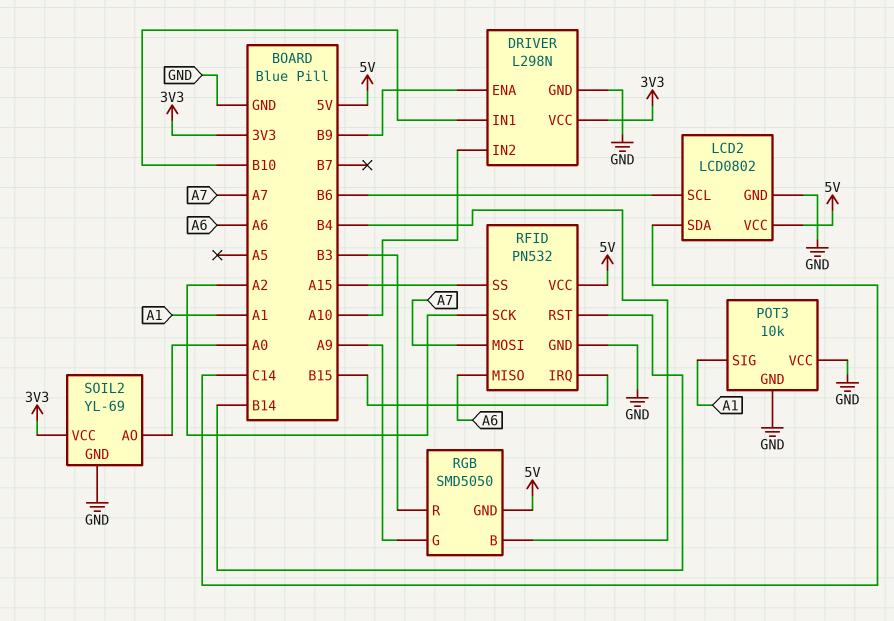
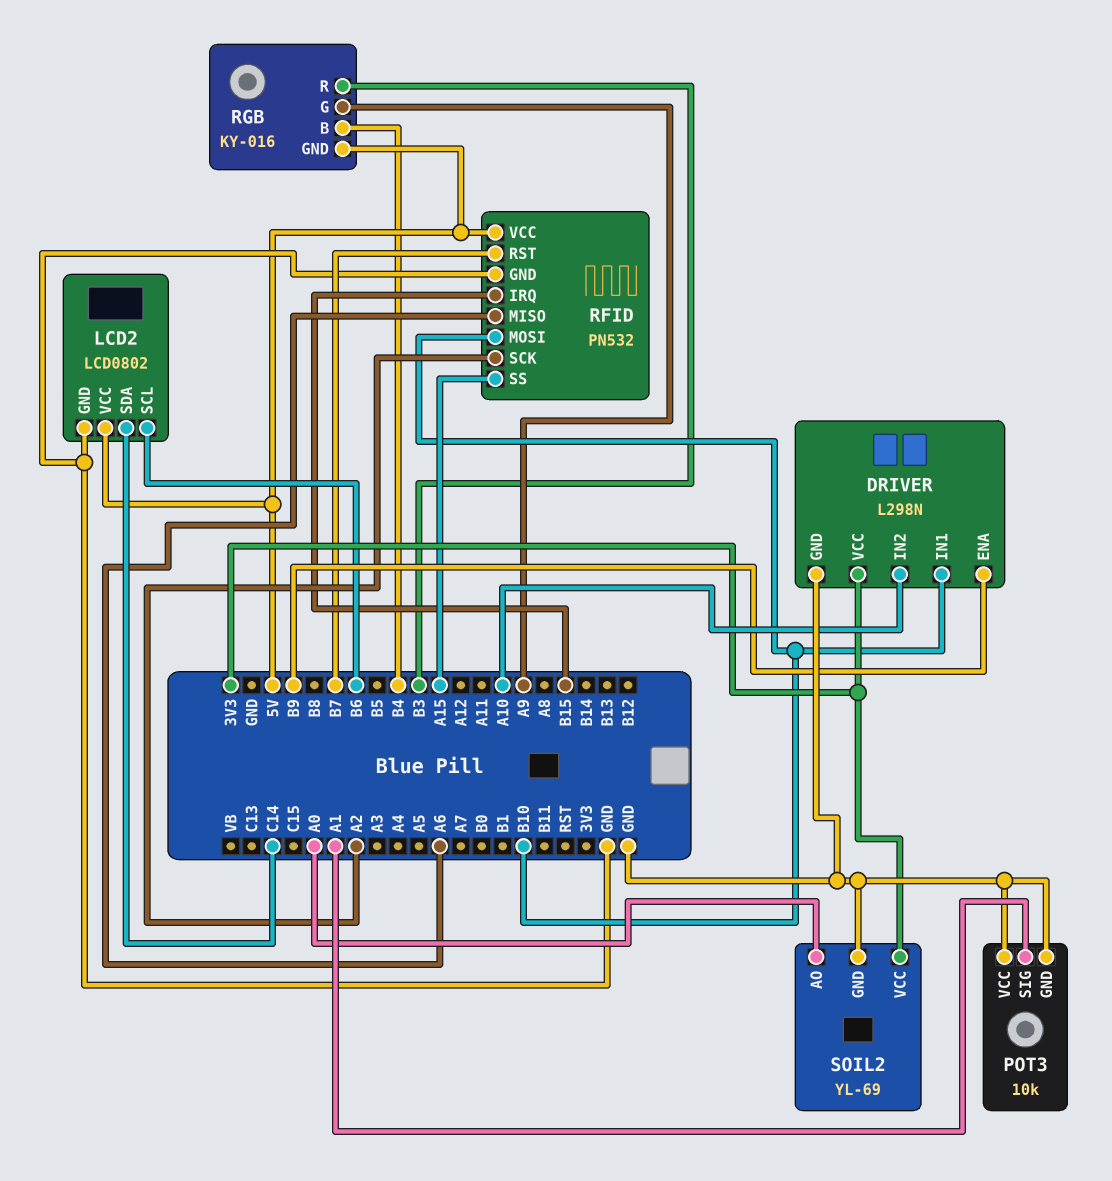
RFID pin MOSI: A7 -> B10
RFID pin RST: B14 -> B7
RGB: SMD5050 -> KY-016

